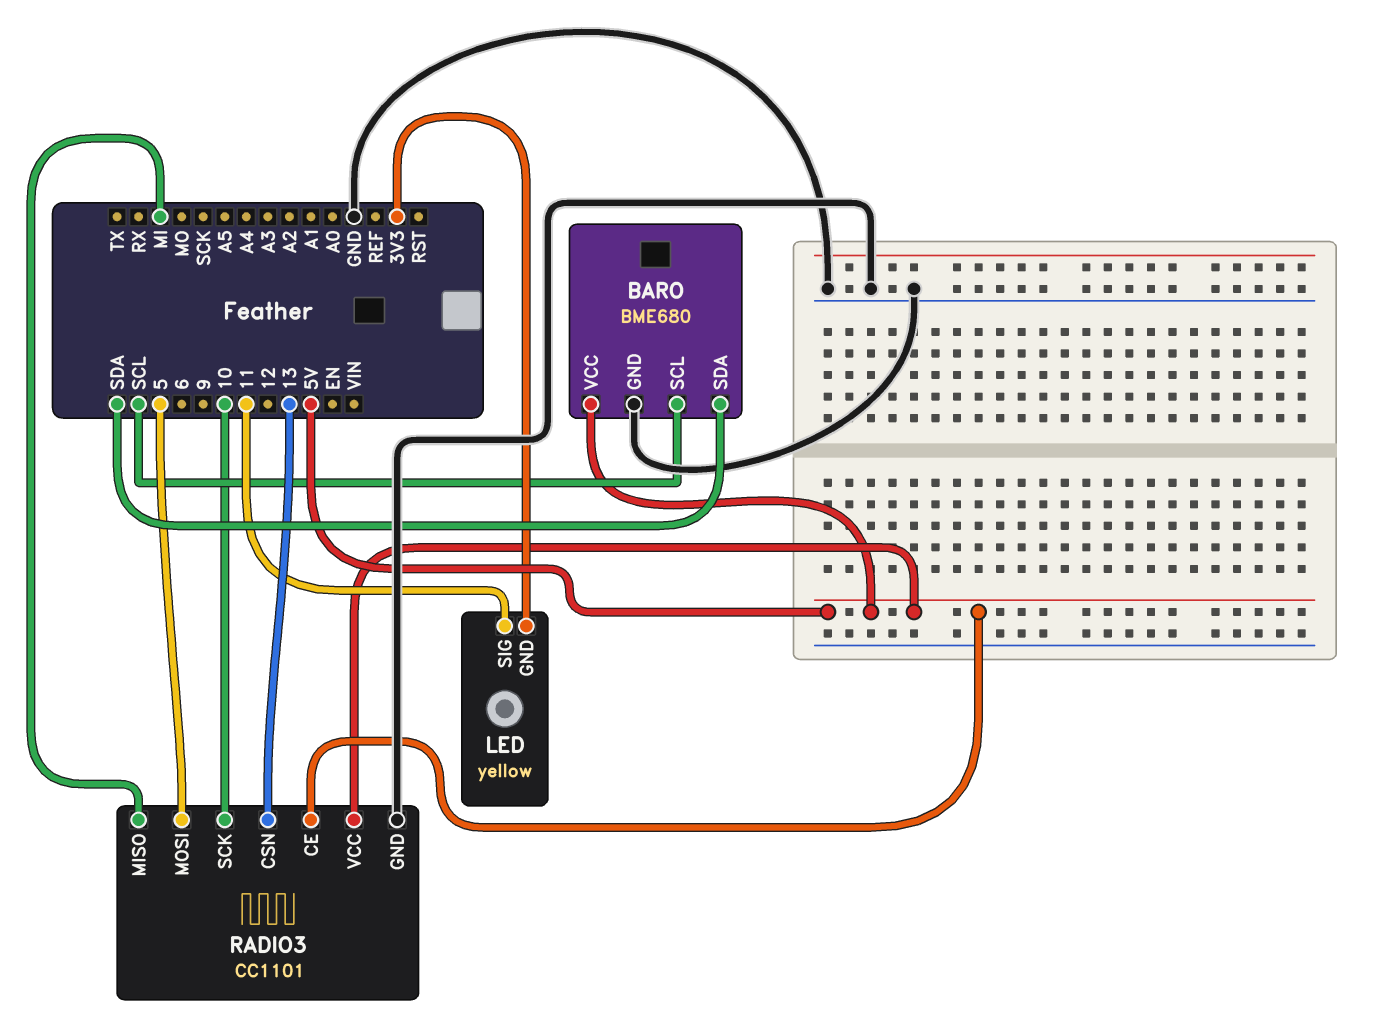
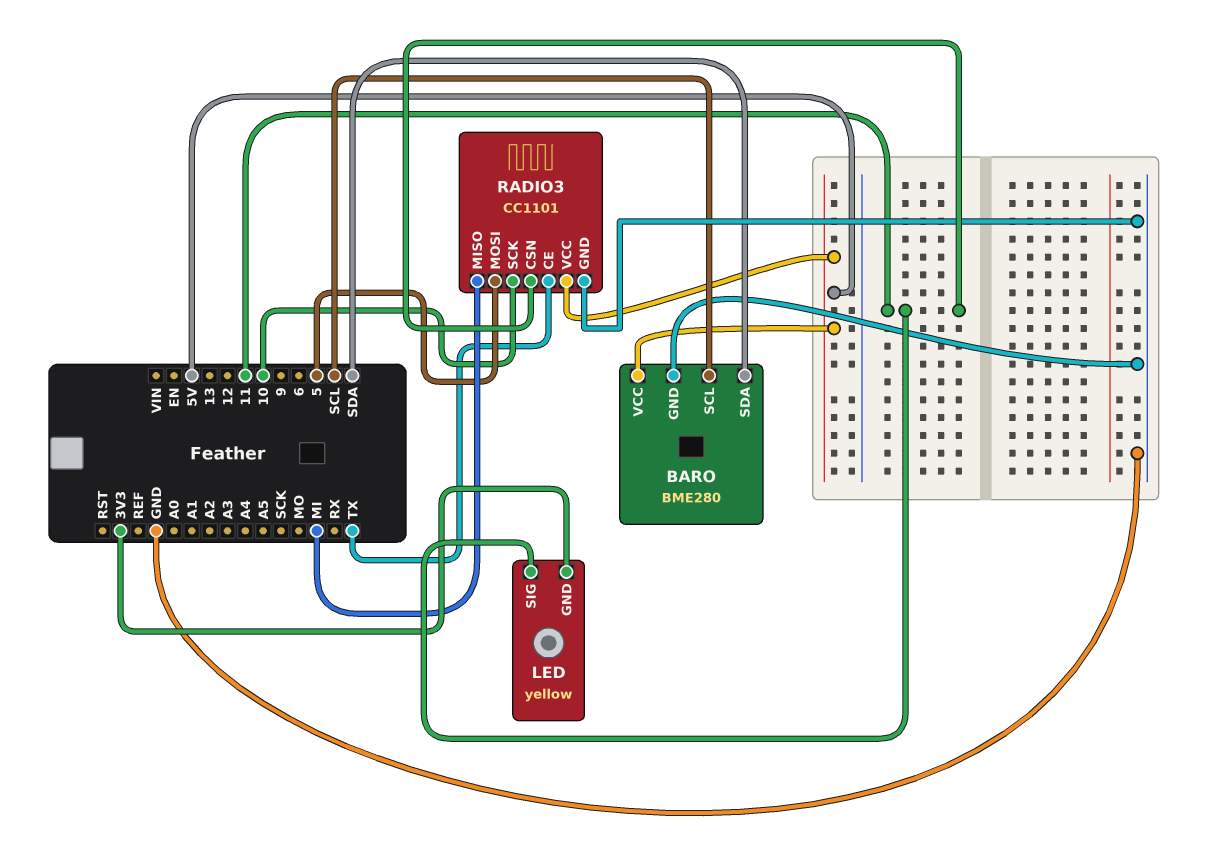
BARO: BME680 -> BME280
RADIO3 pin CE: 5V -> TX
RADIO3 pin CSN: 13 -> 11

